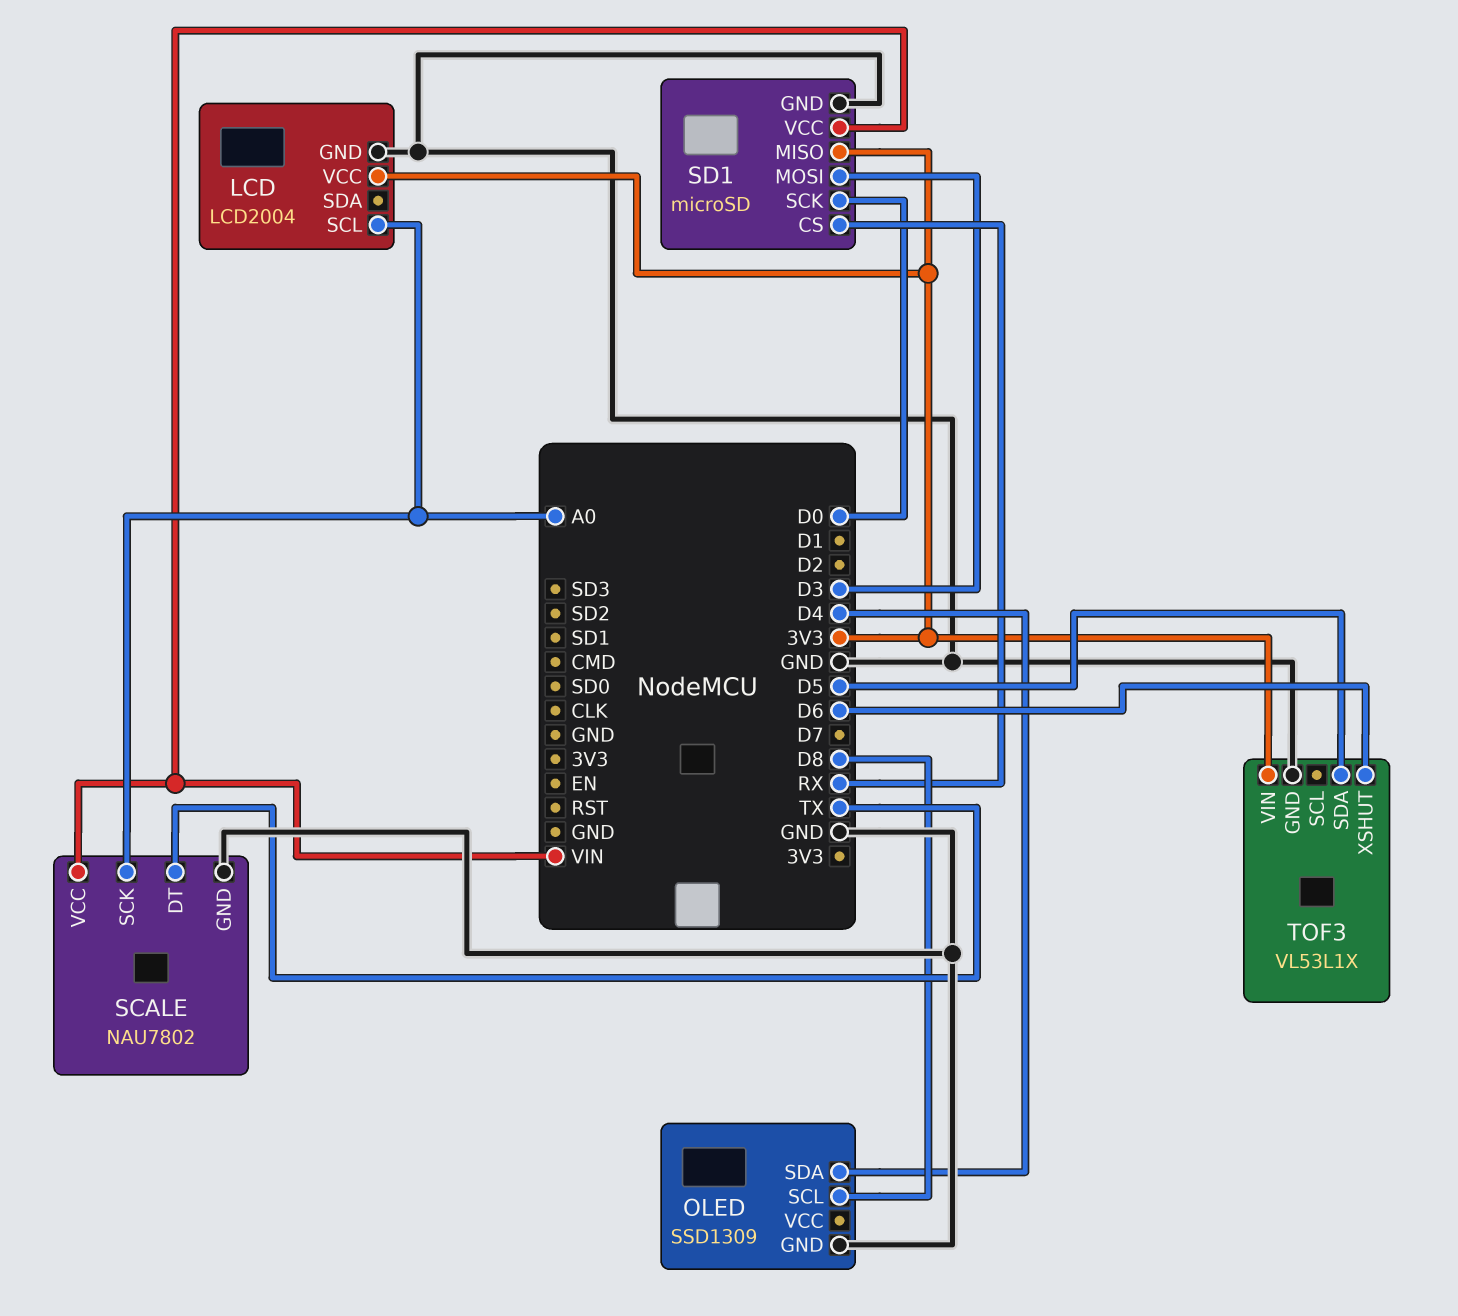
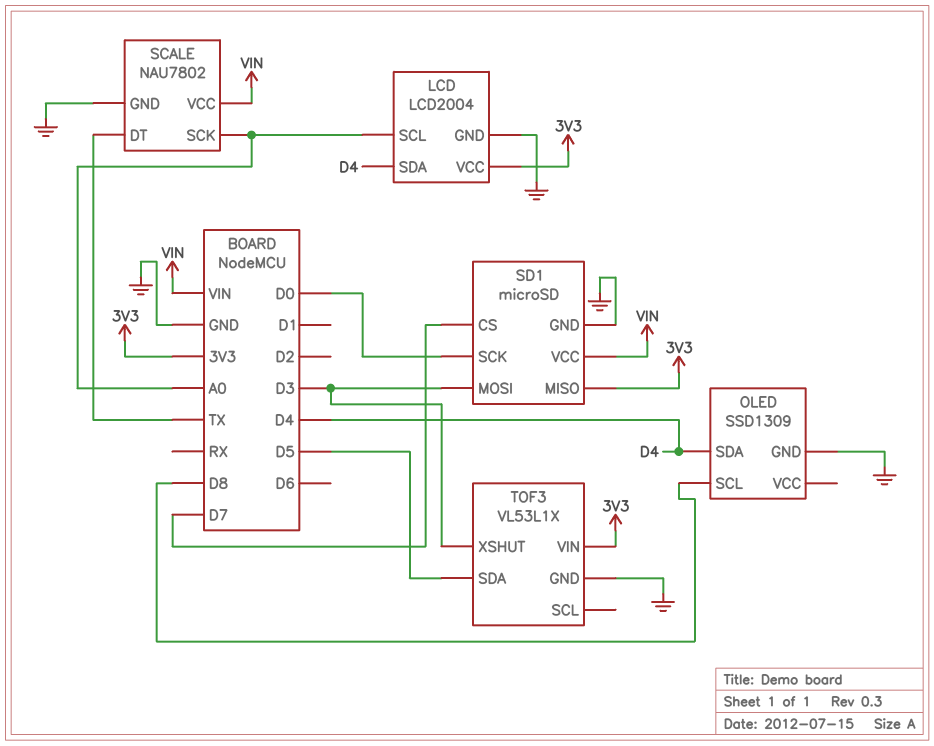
LCD pin SDA: none -> D4
SD1 pin CS: RX -> D7
TOF3 pin XSHUT: D6 -> D3

